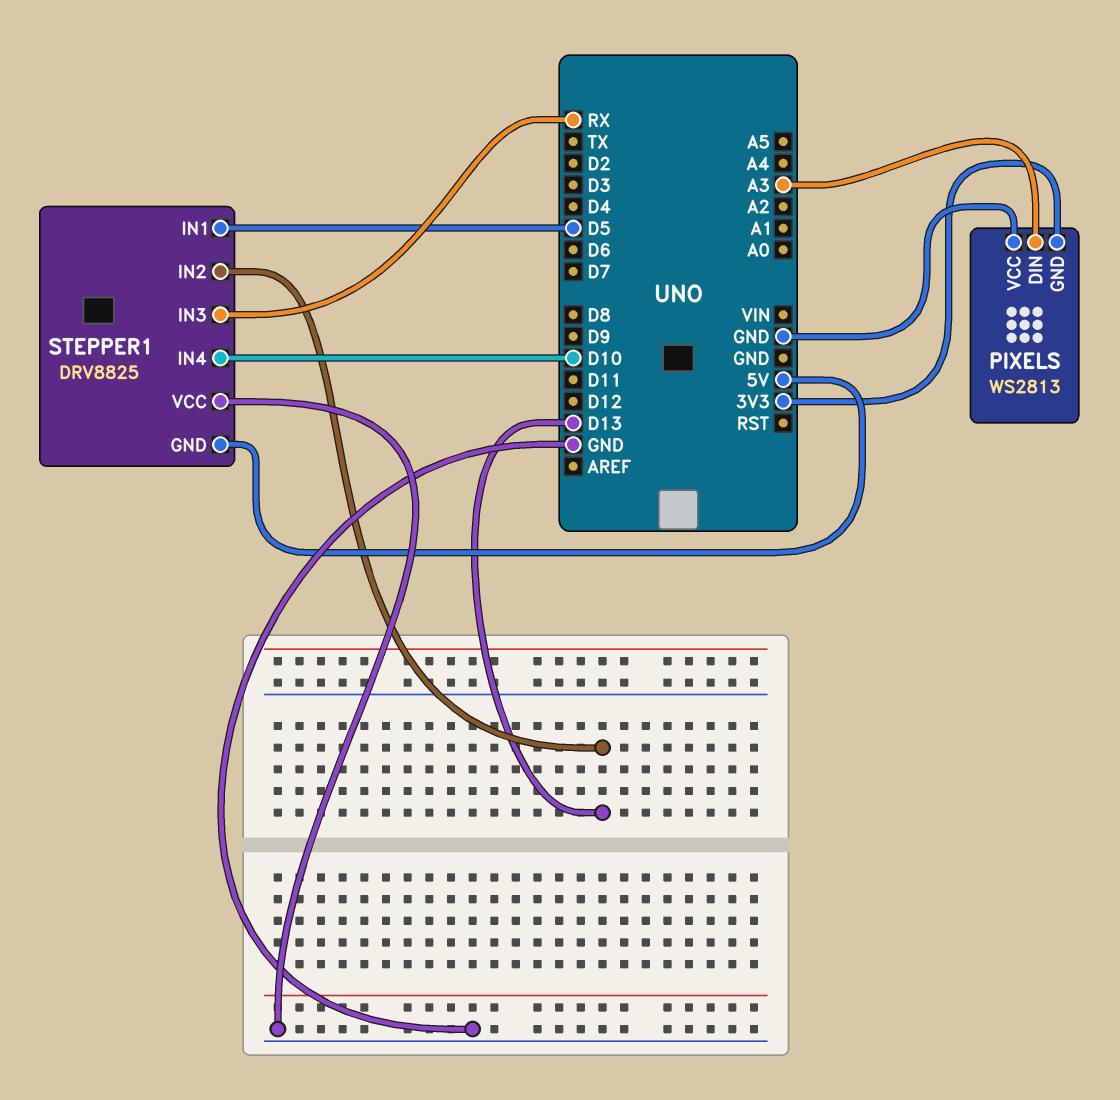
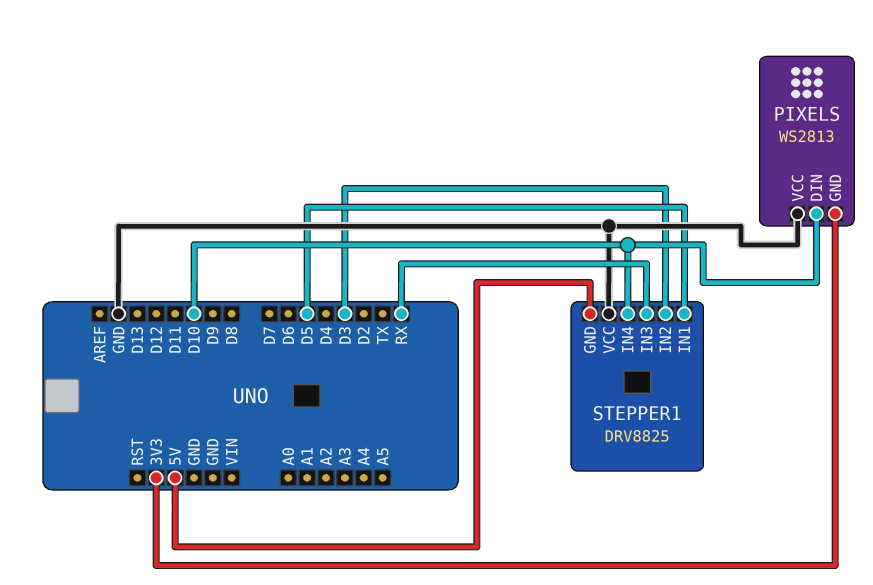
PIXELS pin DIN: A3 -> D10
STEPPER1 pin IN2: D13 -> D3

